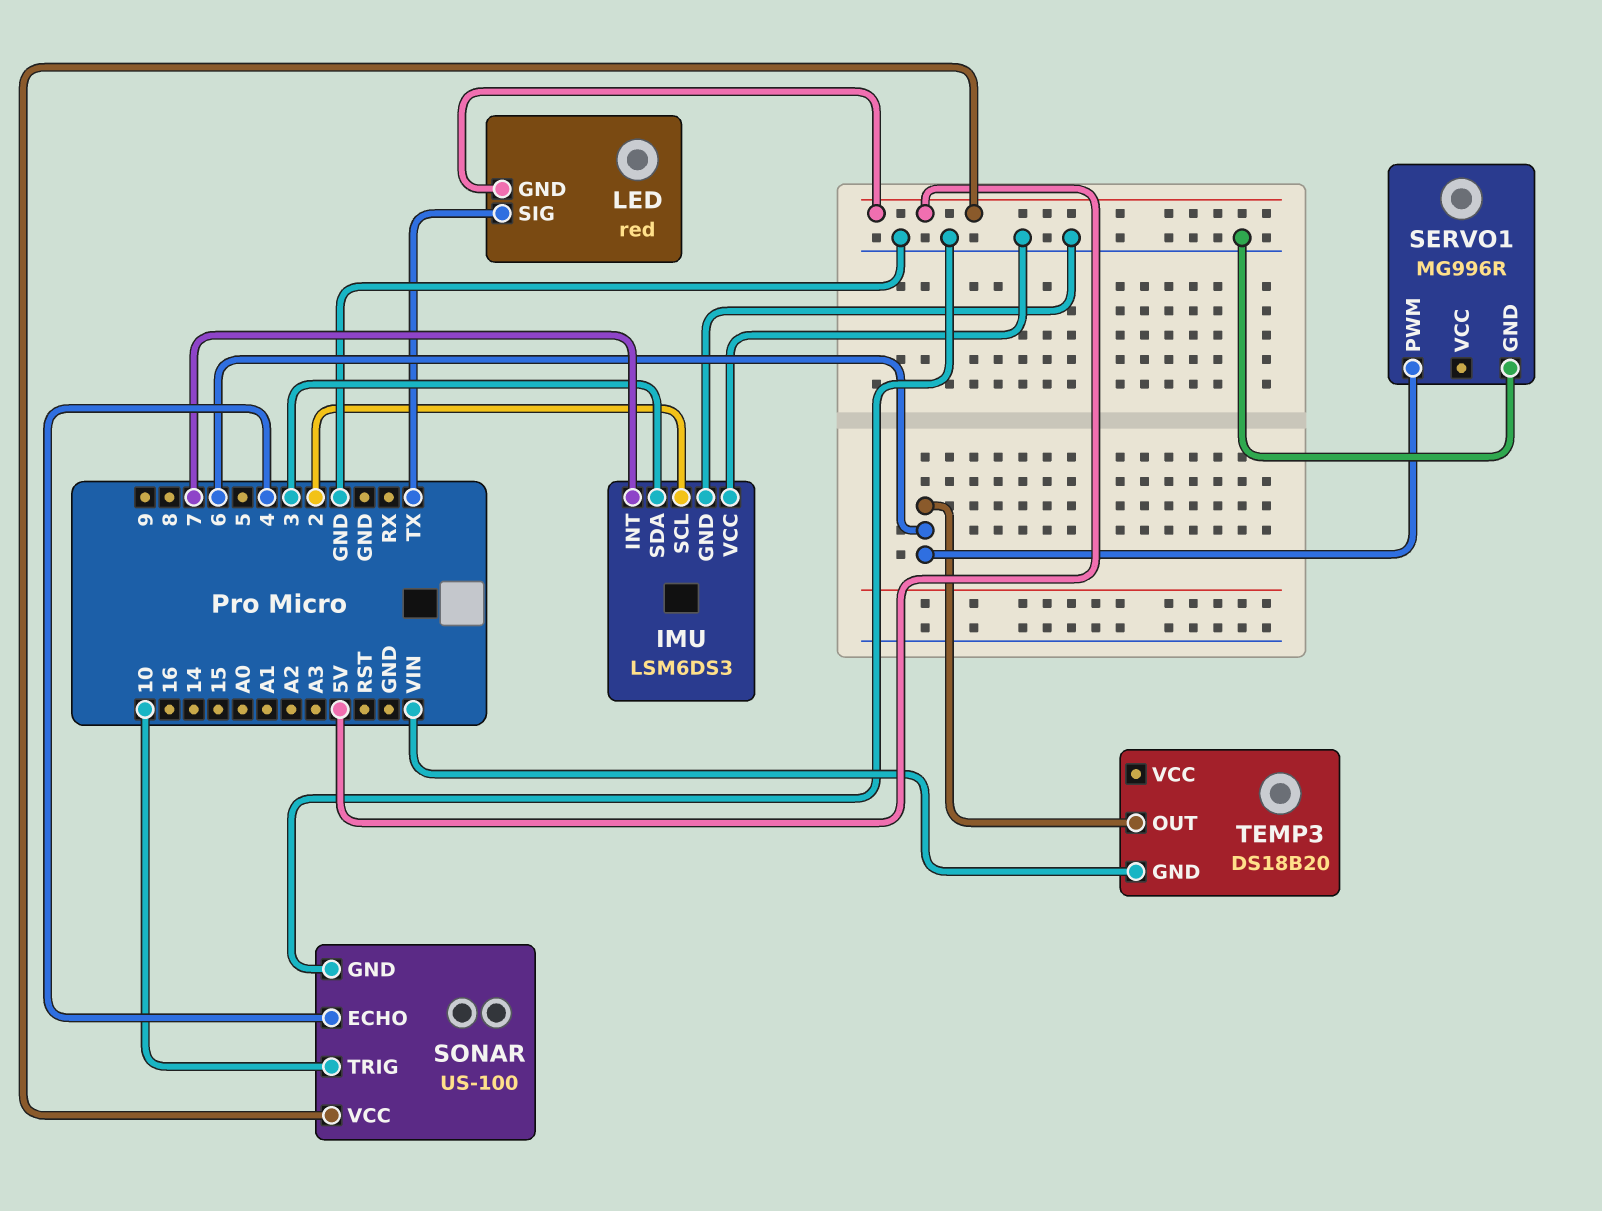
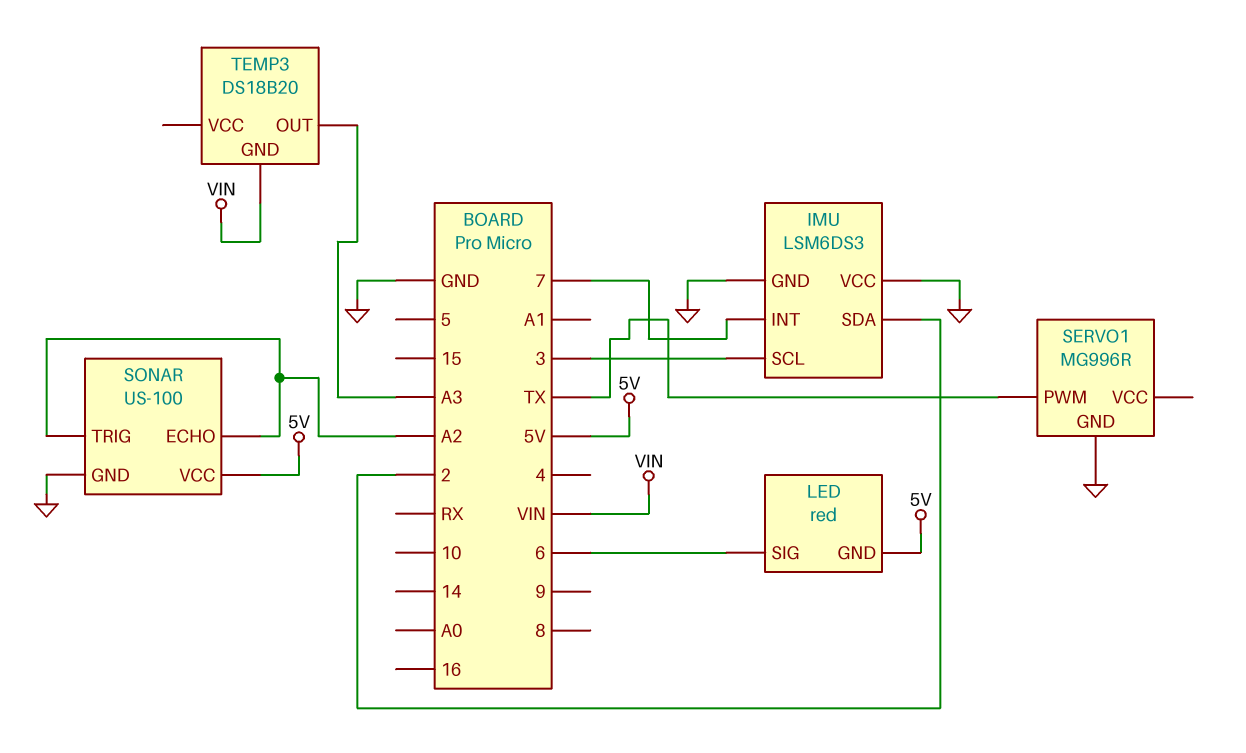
IMU pin SCL: 2 -> 3
IMU pin SDA: 3 -> 2
LED pin SIG: TX -> 6
SERVO1 pin PWM: 6 -> TX
SONAR pin ECHO: 4 -> A2
SONAR pin TRIG: 10 -> A2
TEMP3 pin OUT: 6 -> A3

